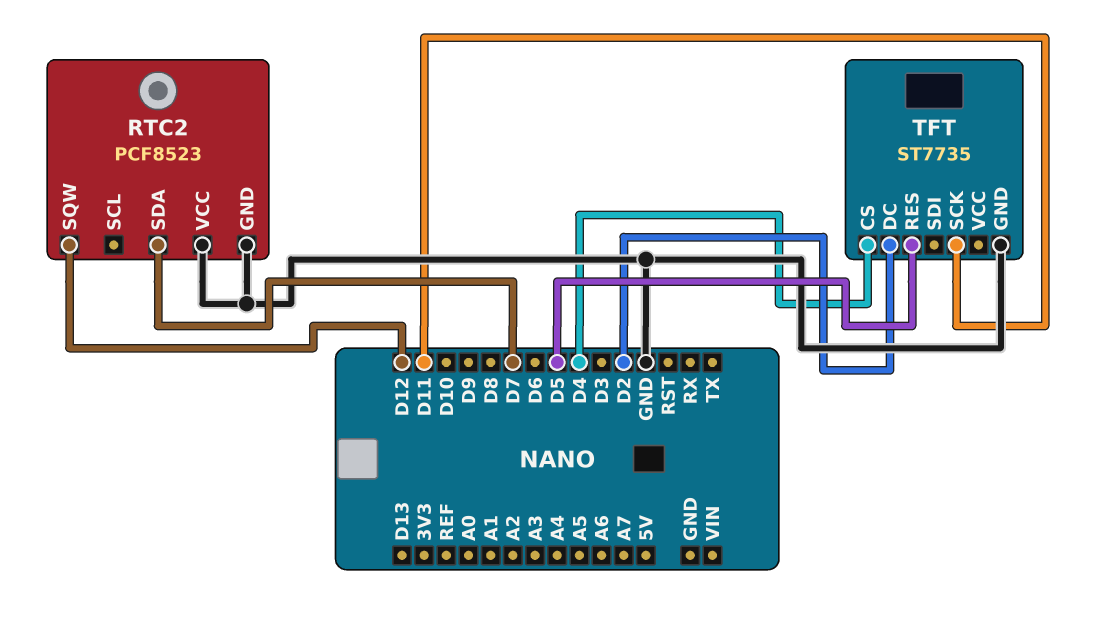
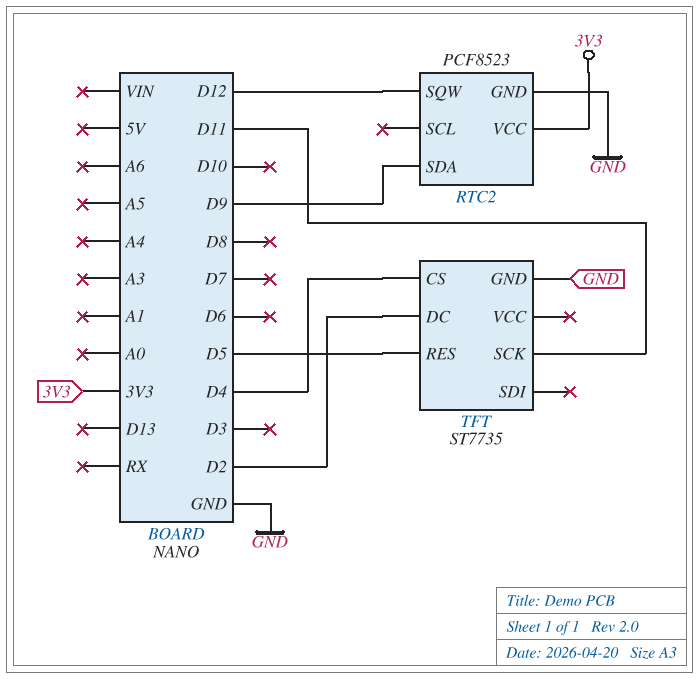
RTC2 pin SDA: D7 -> D9
RTC2 pin VCC: GND -> 3V3

